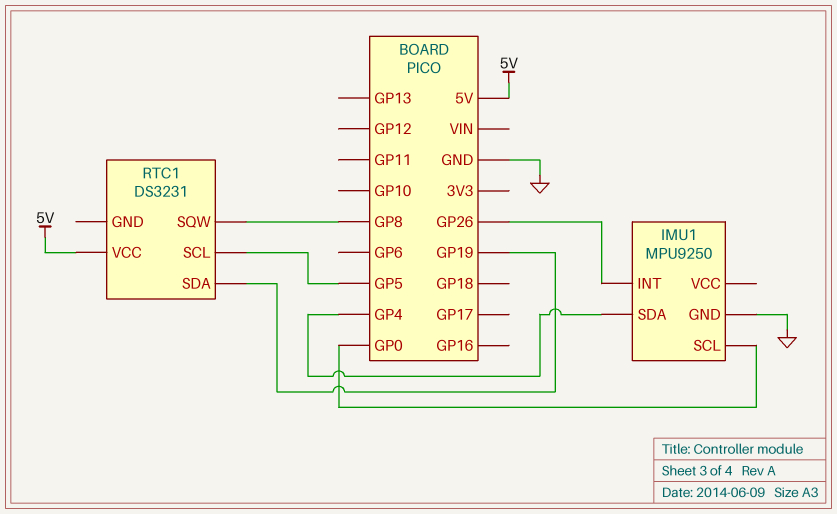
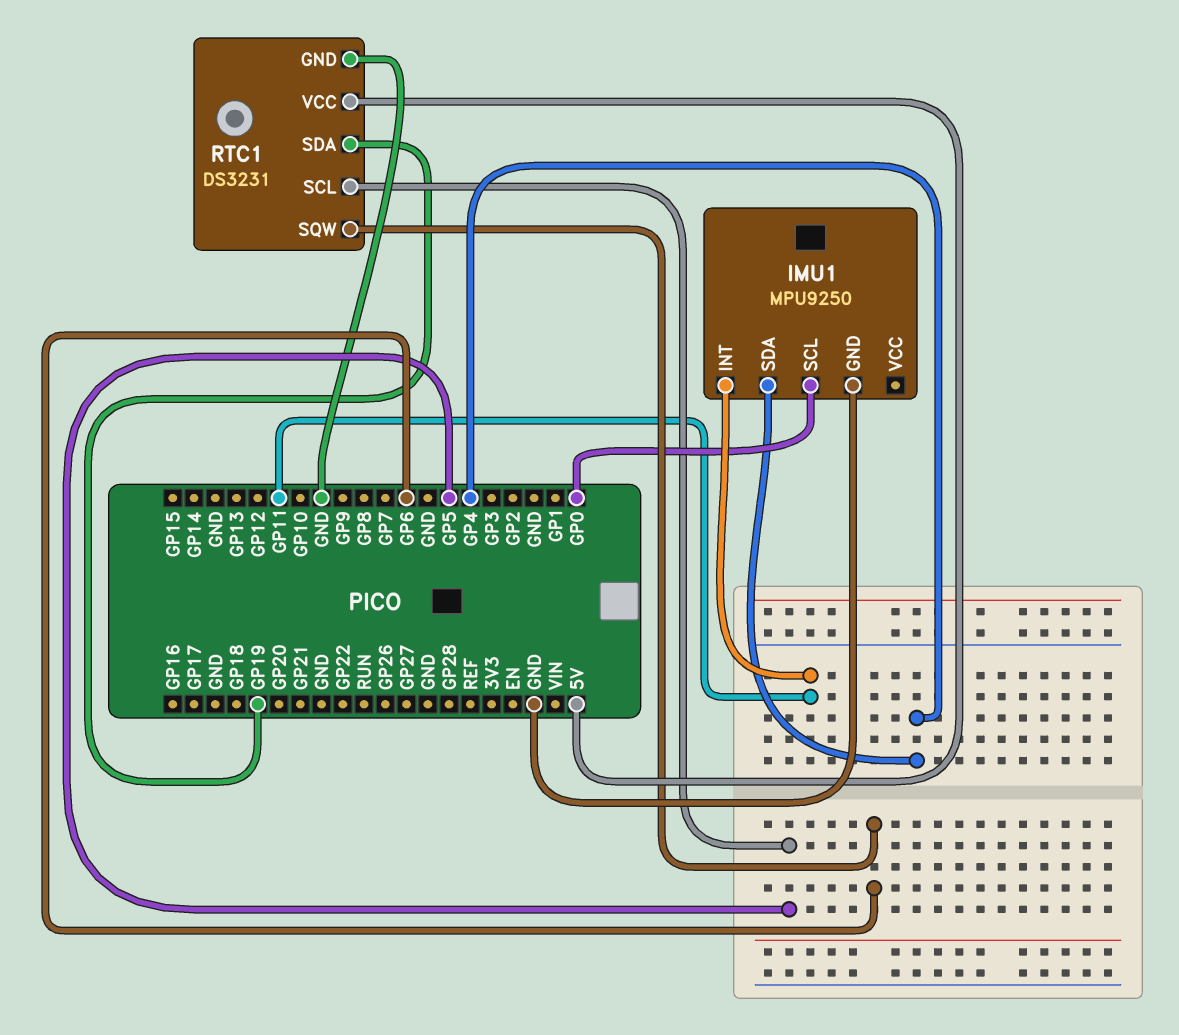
IMU1 pin INT: GP26 -> GP11
RTC1 pin GND: none -> GND
RTC1 pin SQW: GP8 -> GP6

